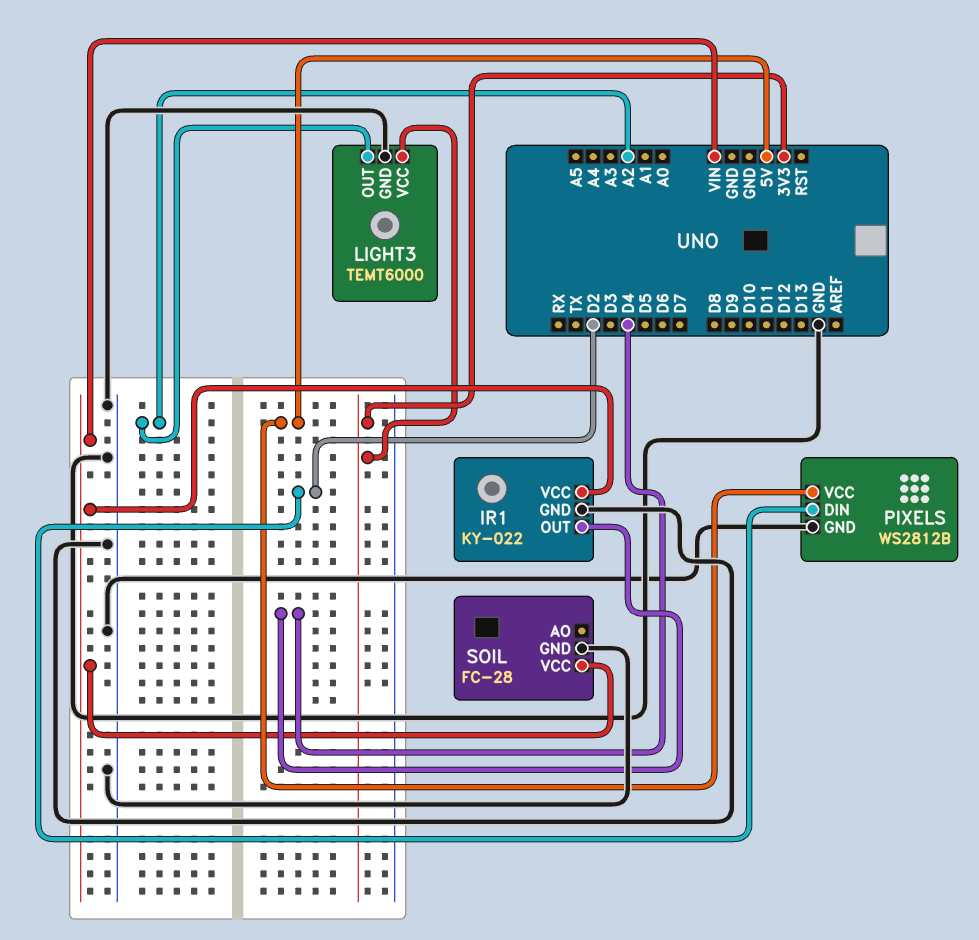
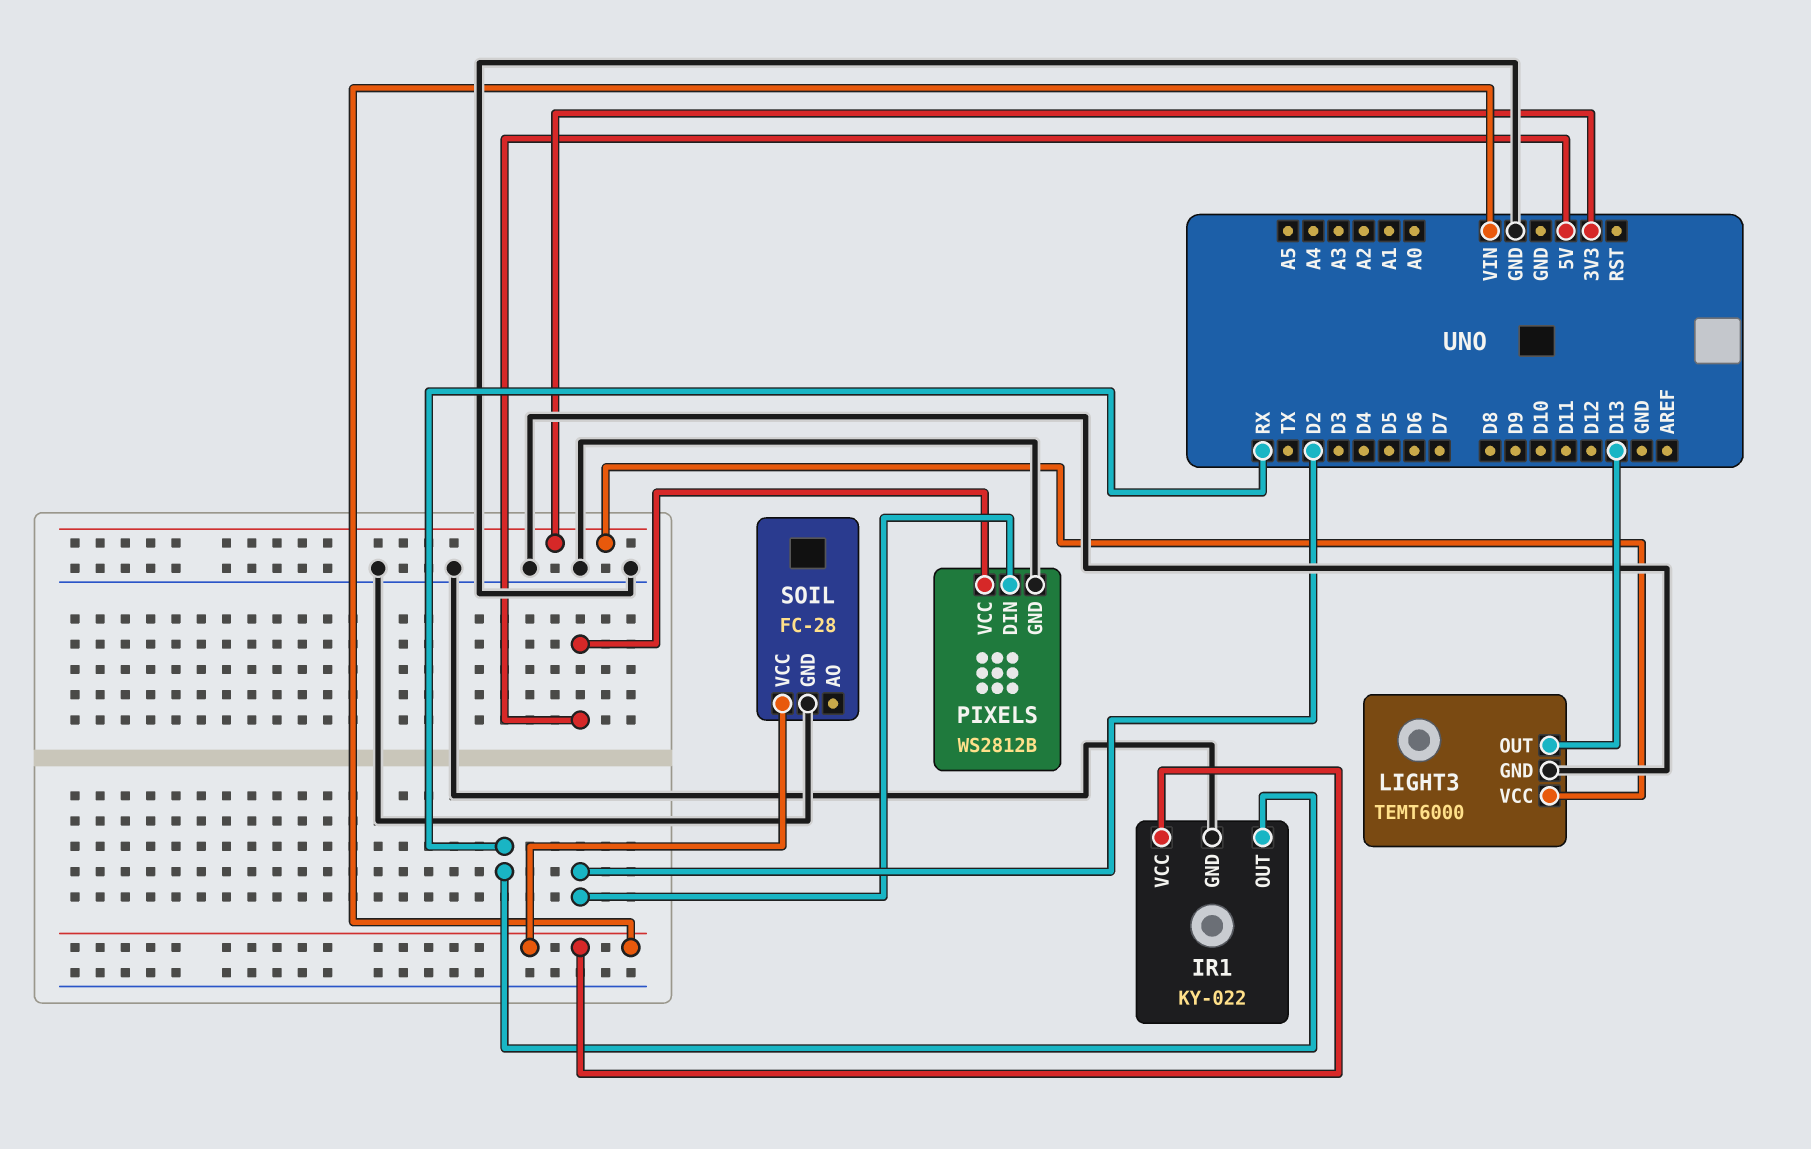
IR1 pin OUT: D4 -> RX
LIGHT3 pin OUT: A2 -> D13

